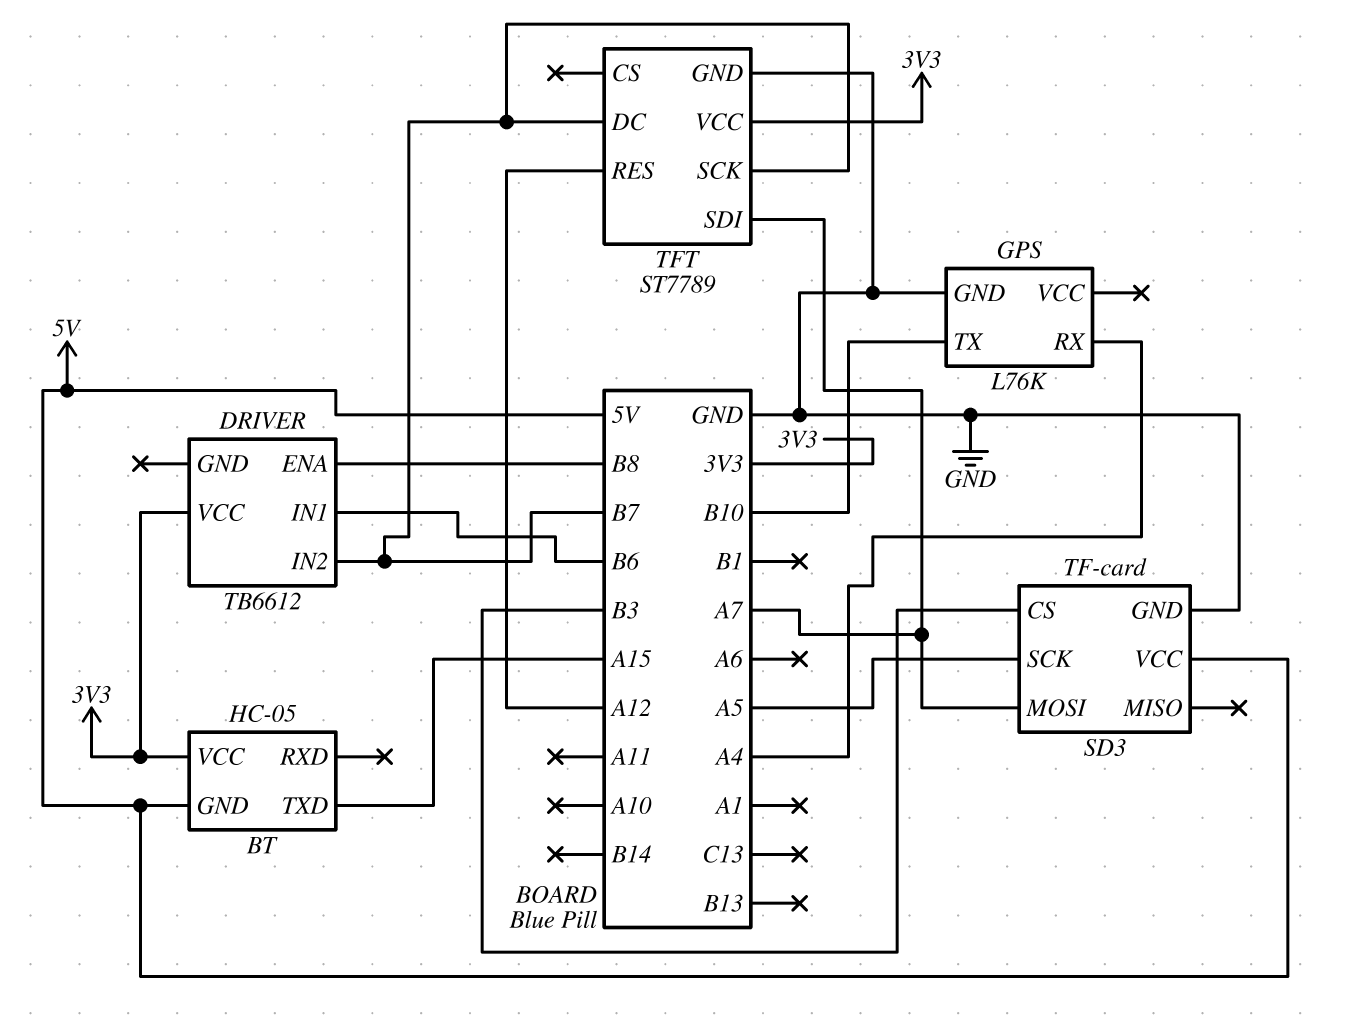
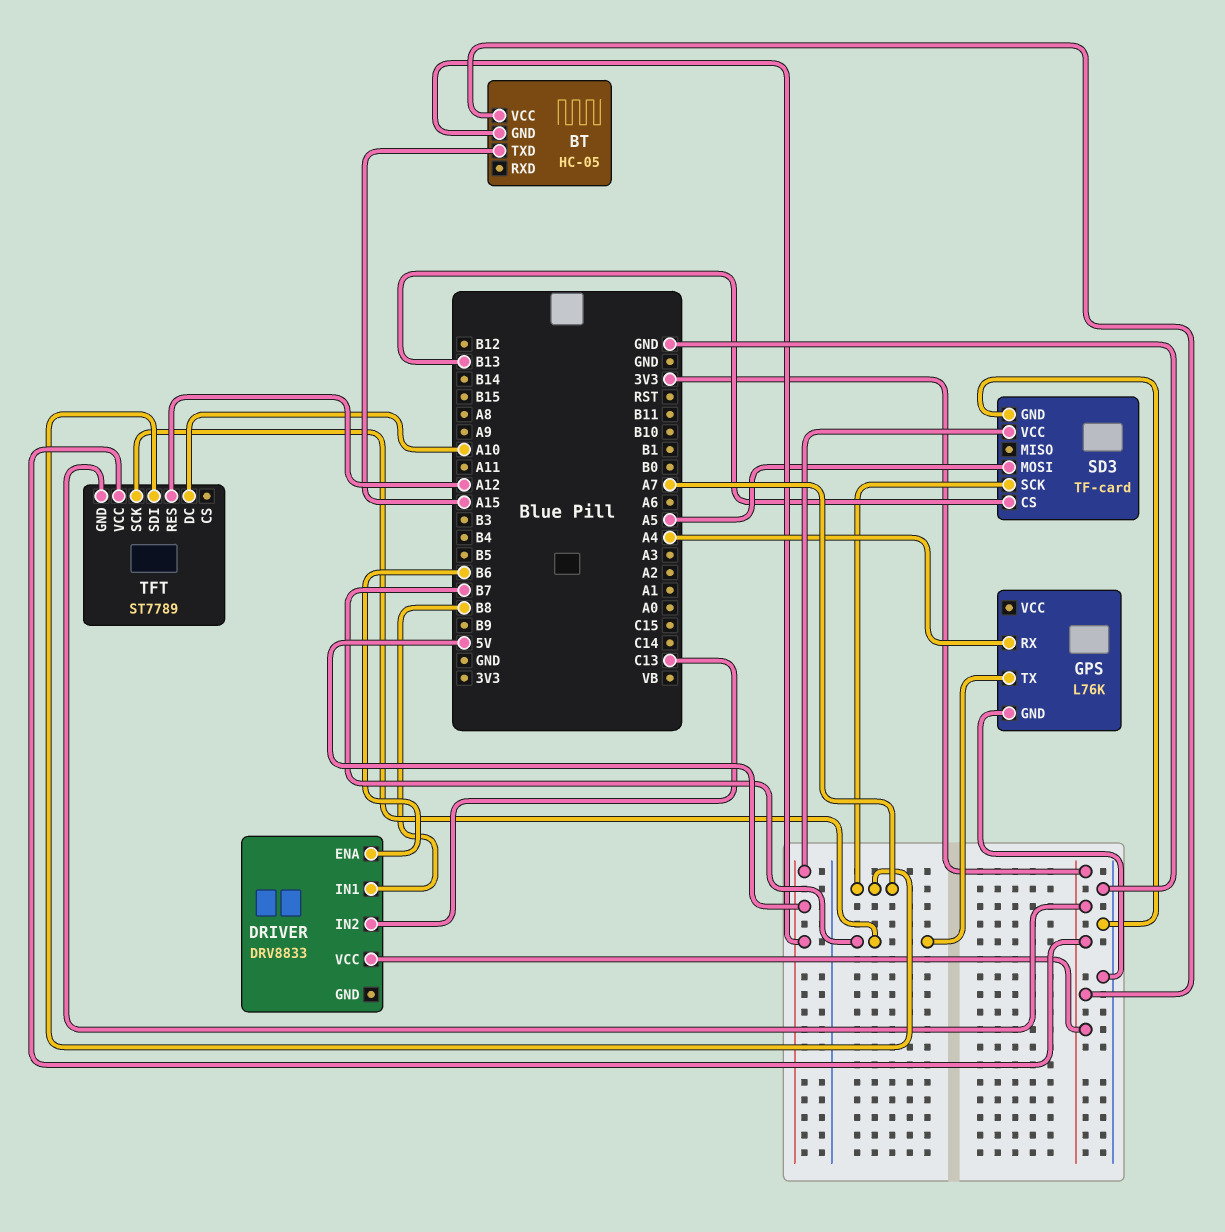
DRIVER: TB6612 -> DRV8833
DRIVER pin ENA: B8 -> B6
DRIVER pin IN1: B6 -> B8
DRIVER pin IN2: B7 -> C13
GPS pin TX: B10 -> B7
SD3 pin CS: B3 -> B13
SD3 pin MOSI: A7 -> A5
SD3 pin SCK: A5 -> A7
TFT pin DC: B7 -> A10
TFT pin GND: GND -> 3V3

